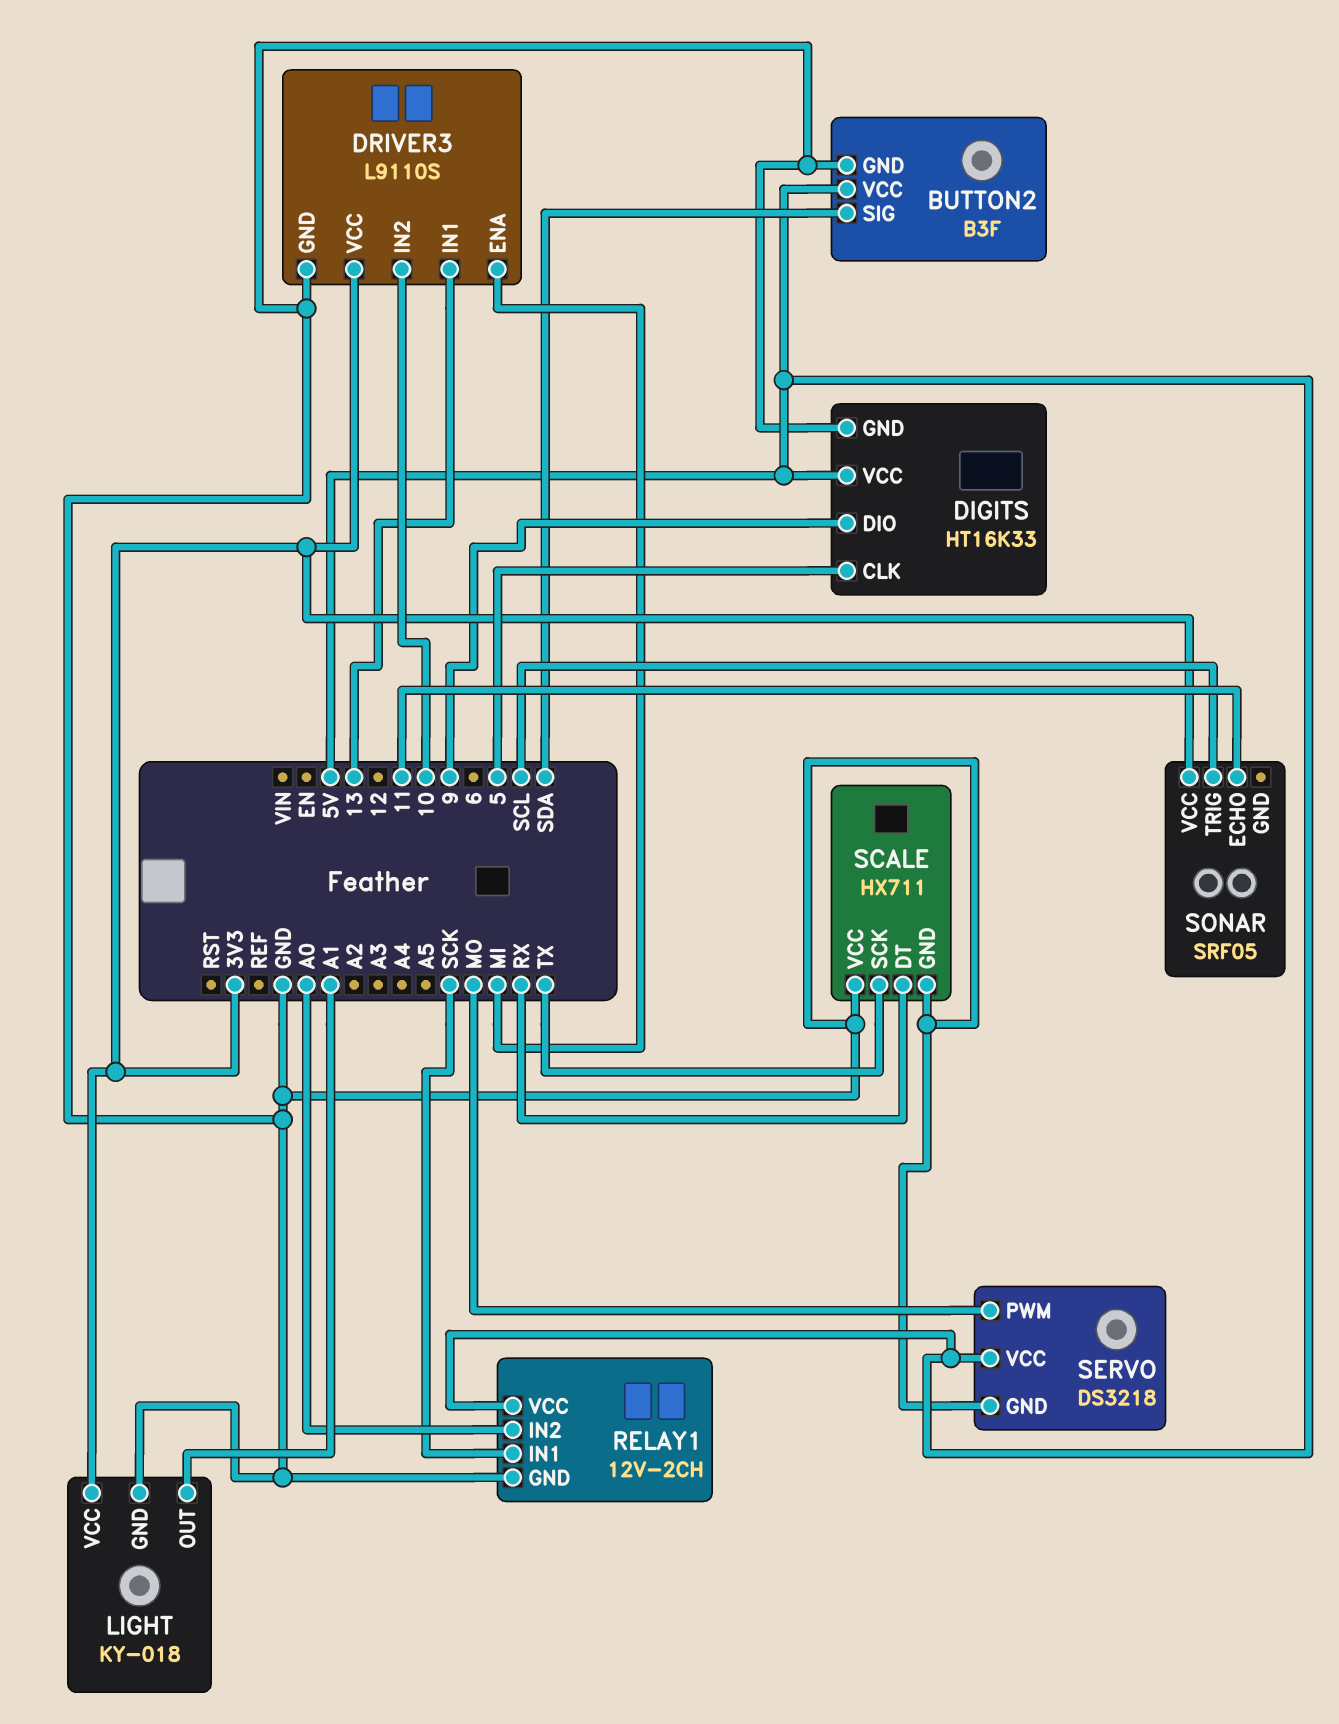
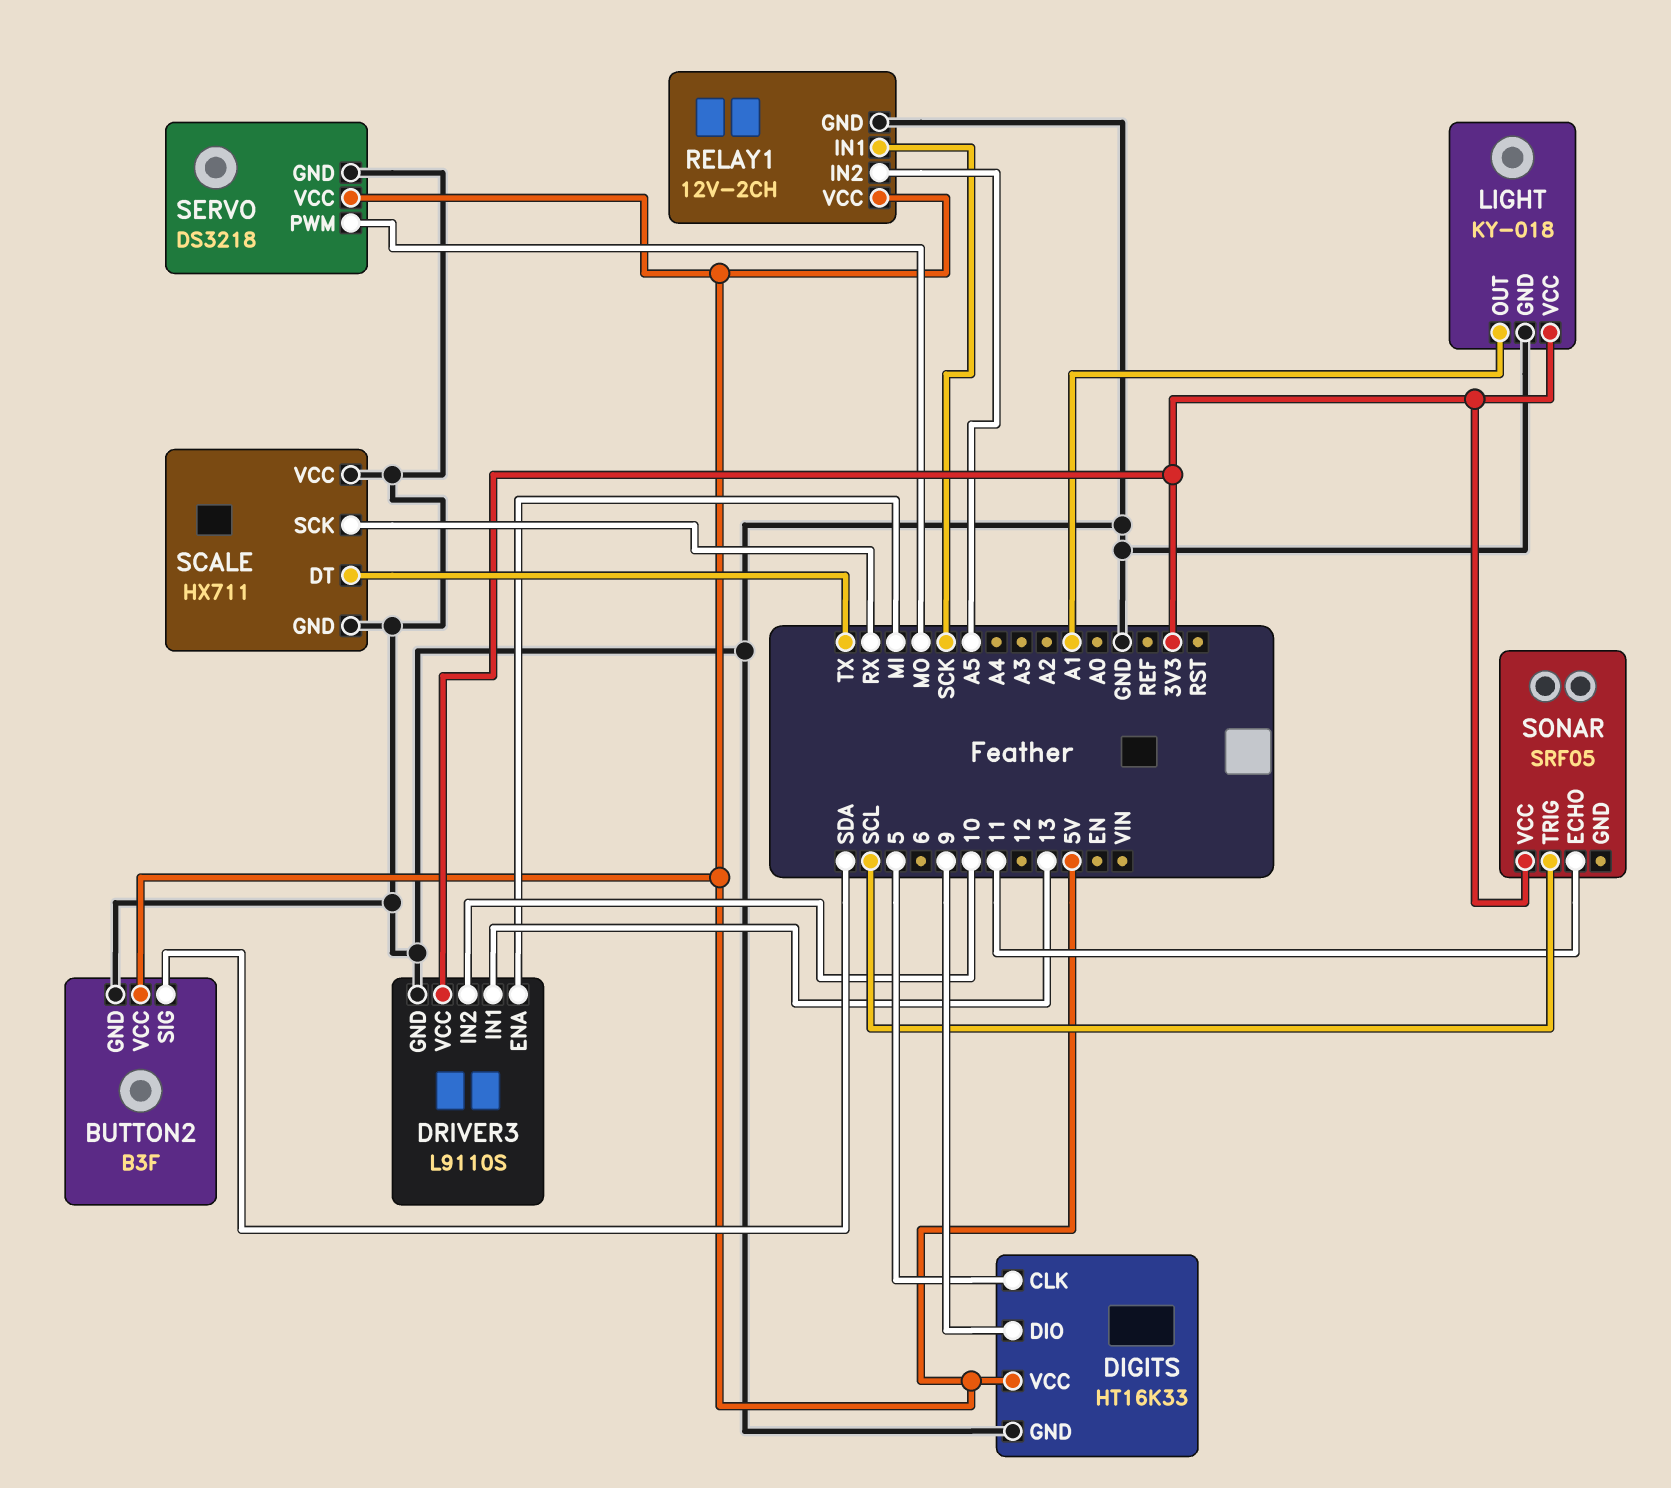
RELAY1 pin IN2: A0 -> A5
SCALE pin DT: RX -> TX
SCALE pin SCK: TX -> RX

